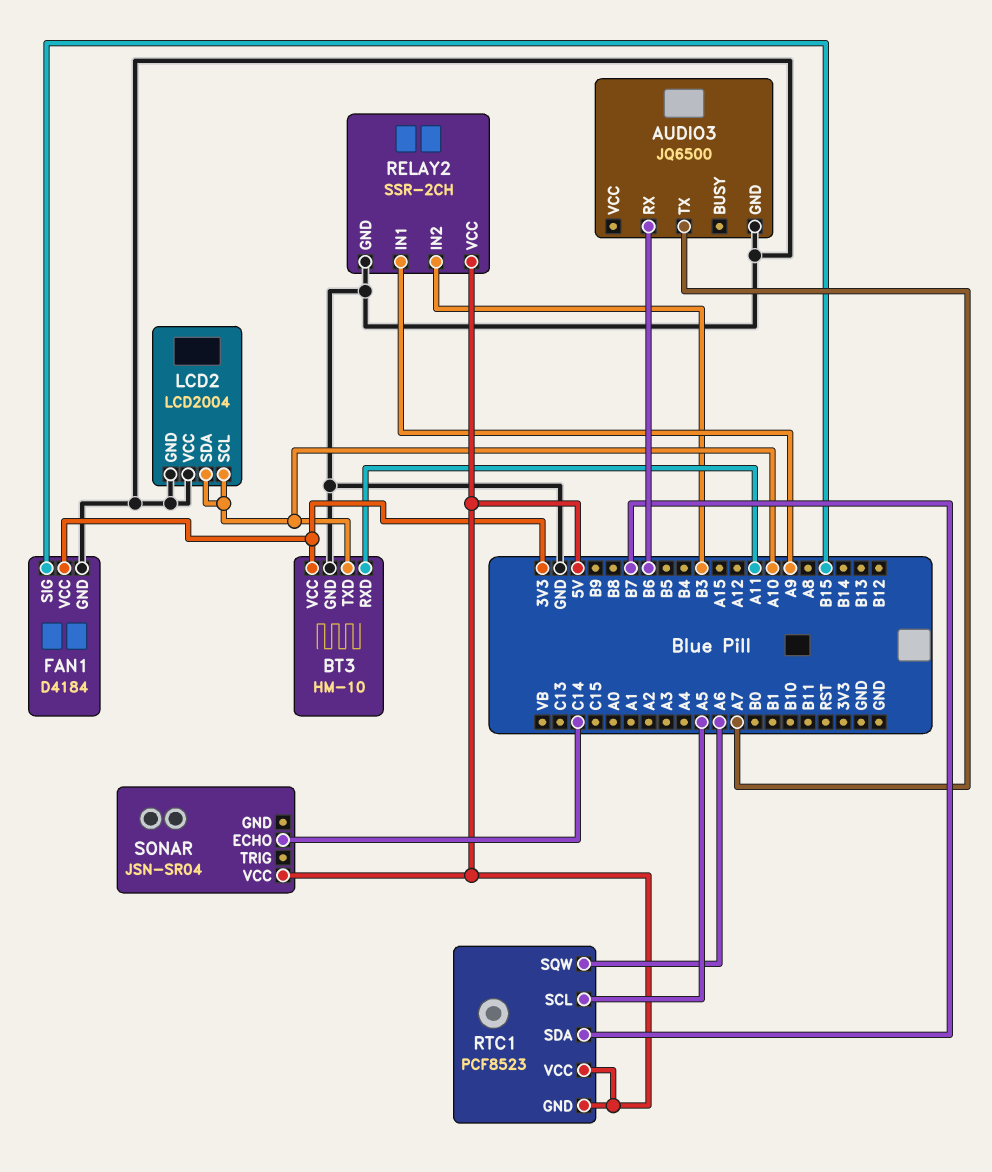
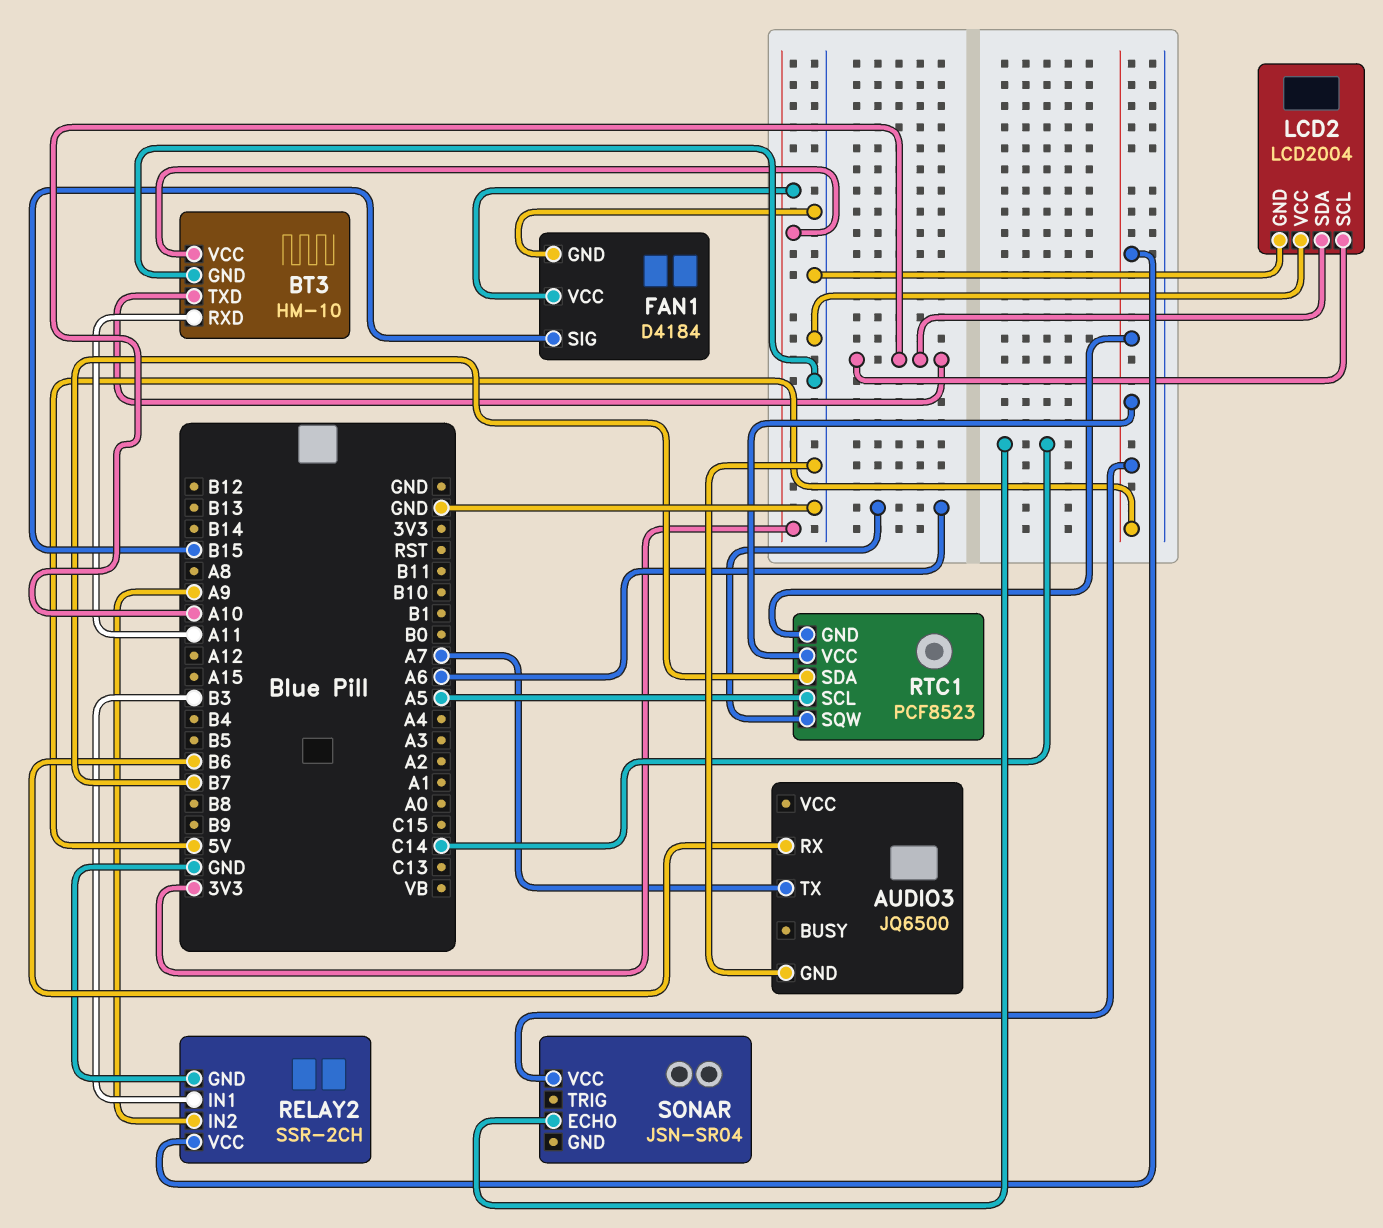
RELAY2 pin IN1: A9 -> B3
RELAY2 pin IN2: B3 -> A9

